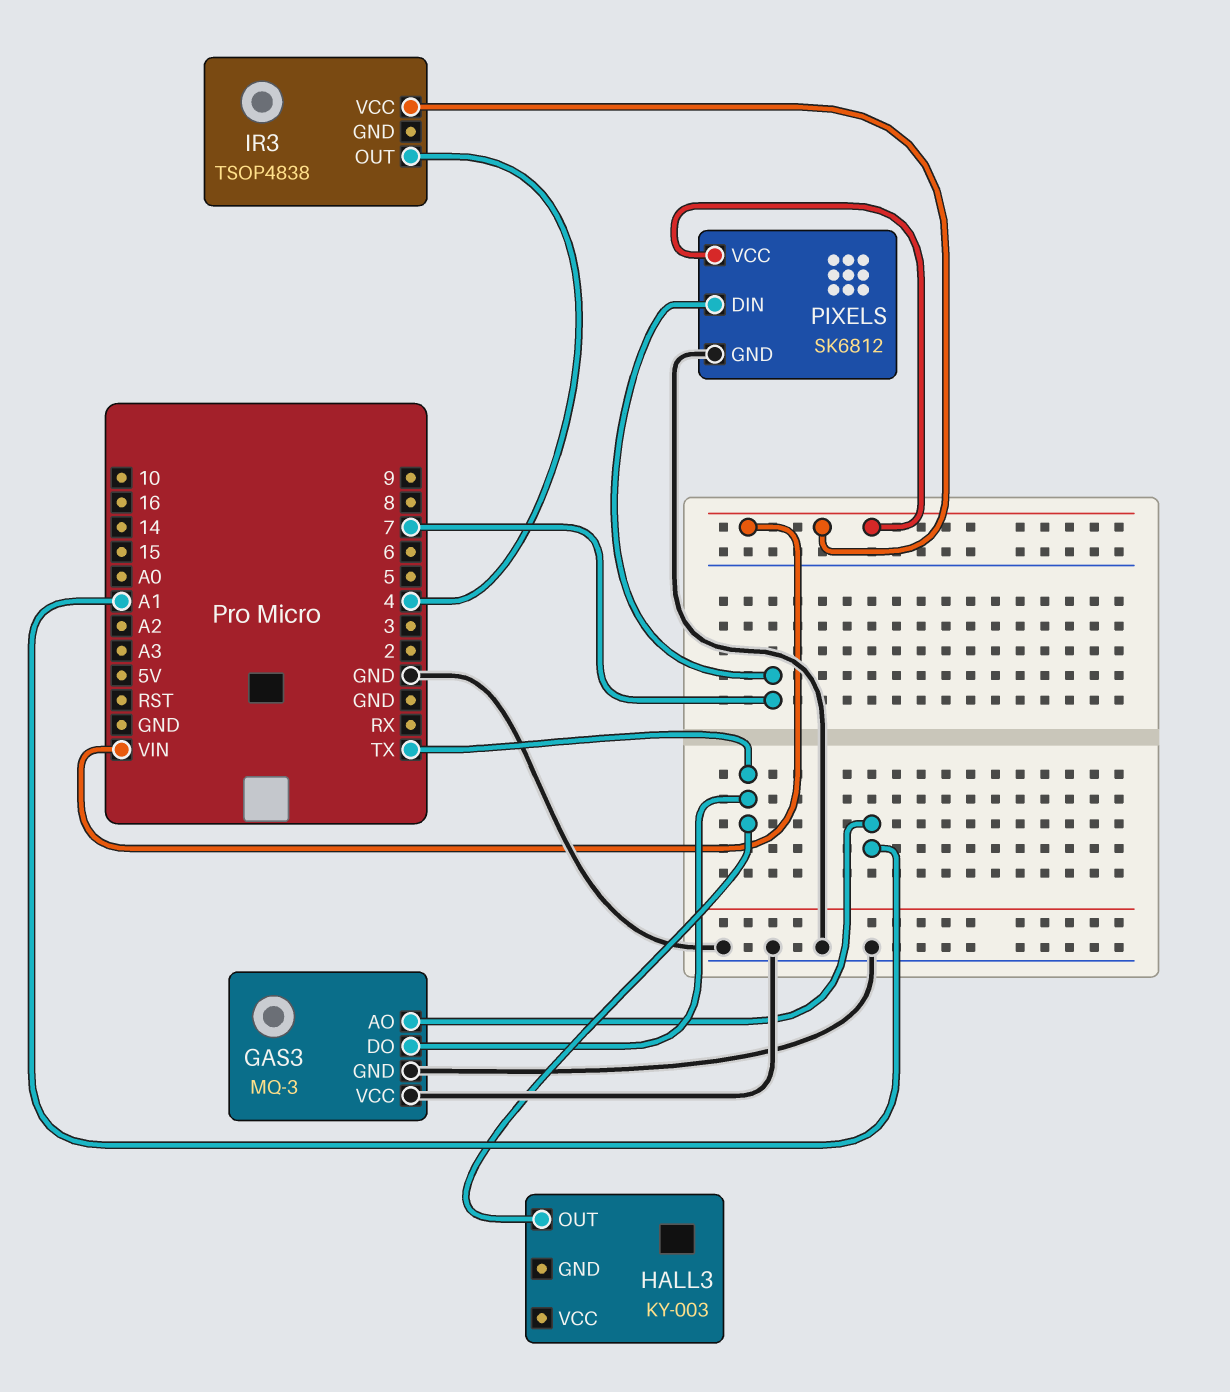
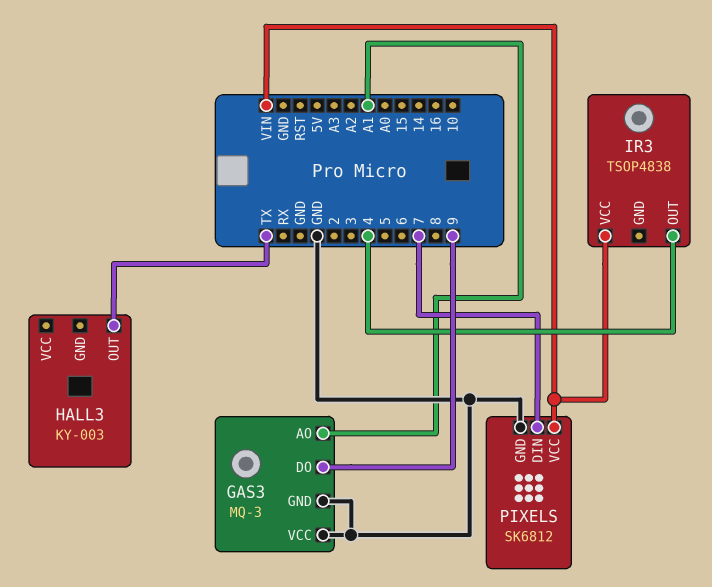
GAS3 pin DO: TX -> 9

